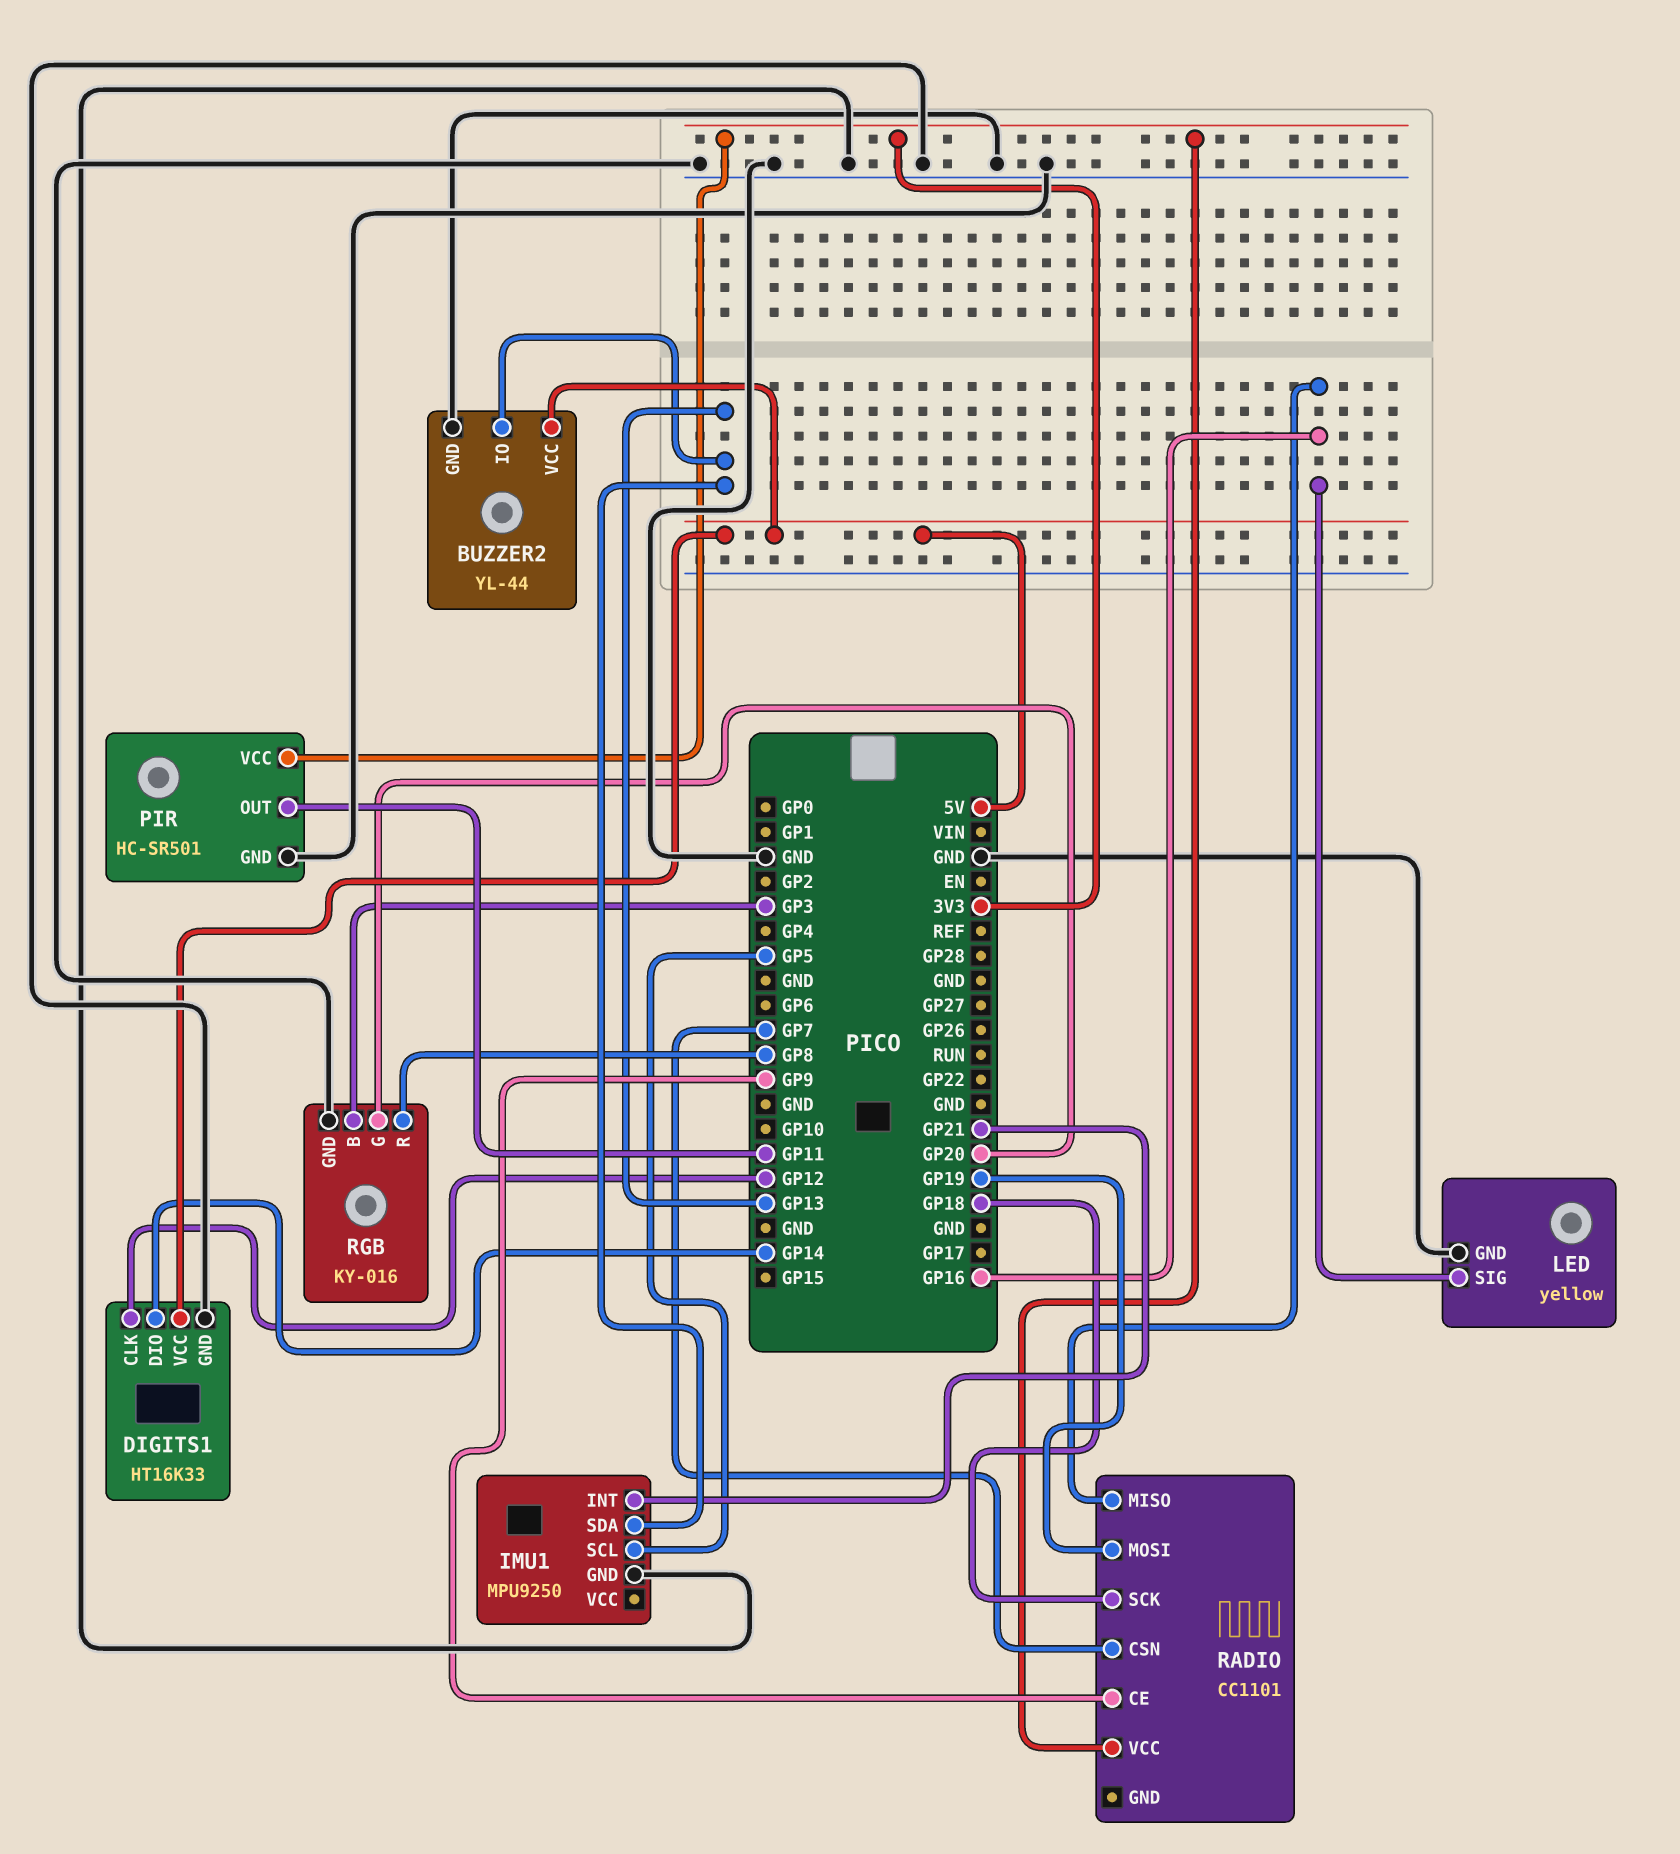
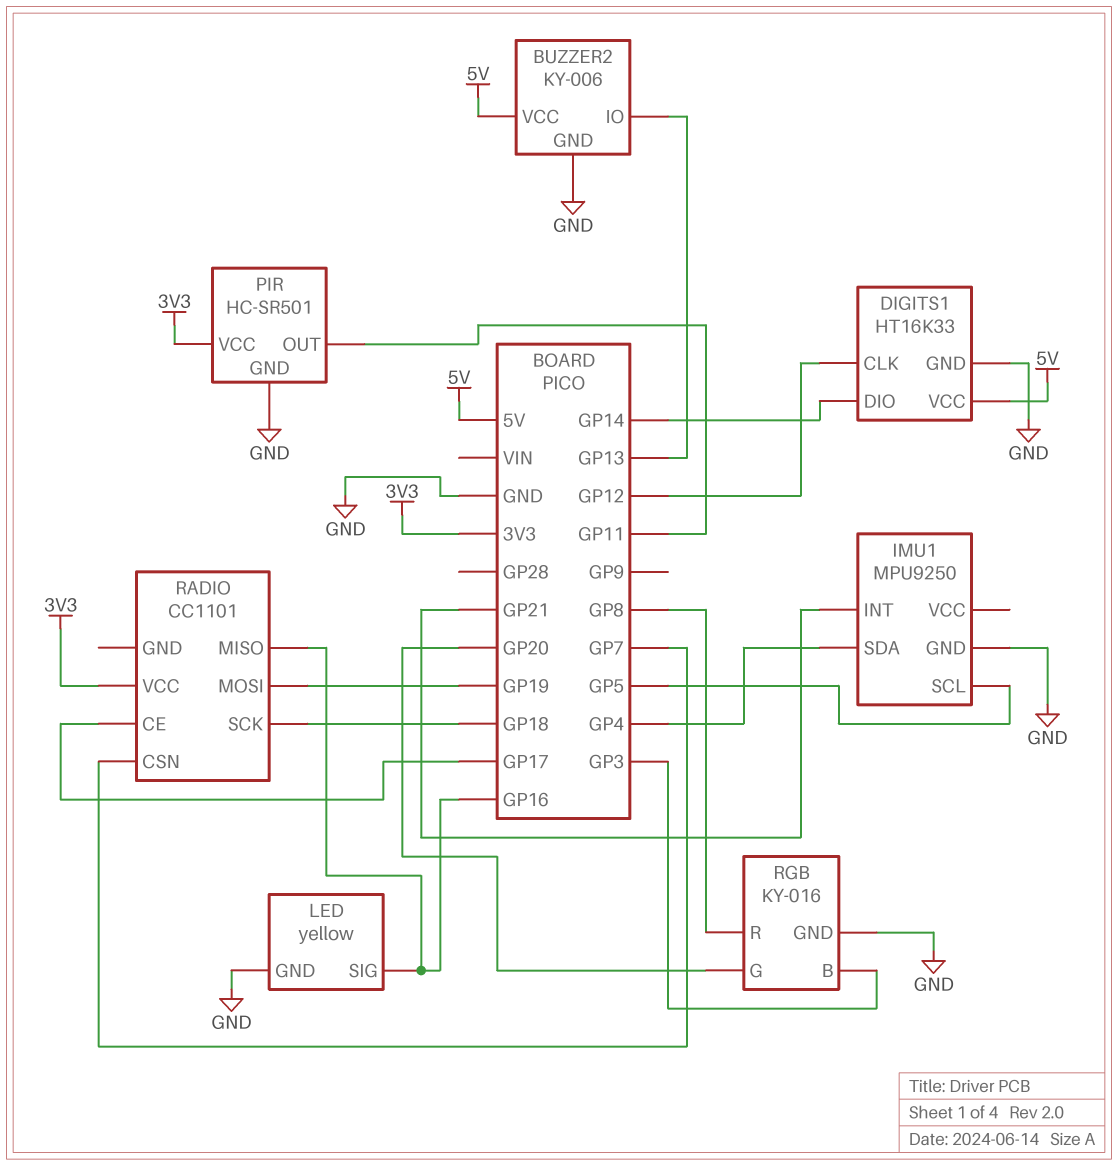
BUZZER2: YL-44 -> KY-006
IMU1 pin SDA: GP13 -> GP4
RADIO pin CE: GP9 -> GP17

